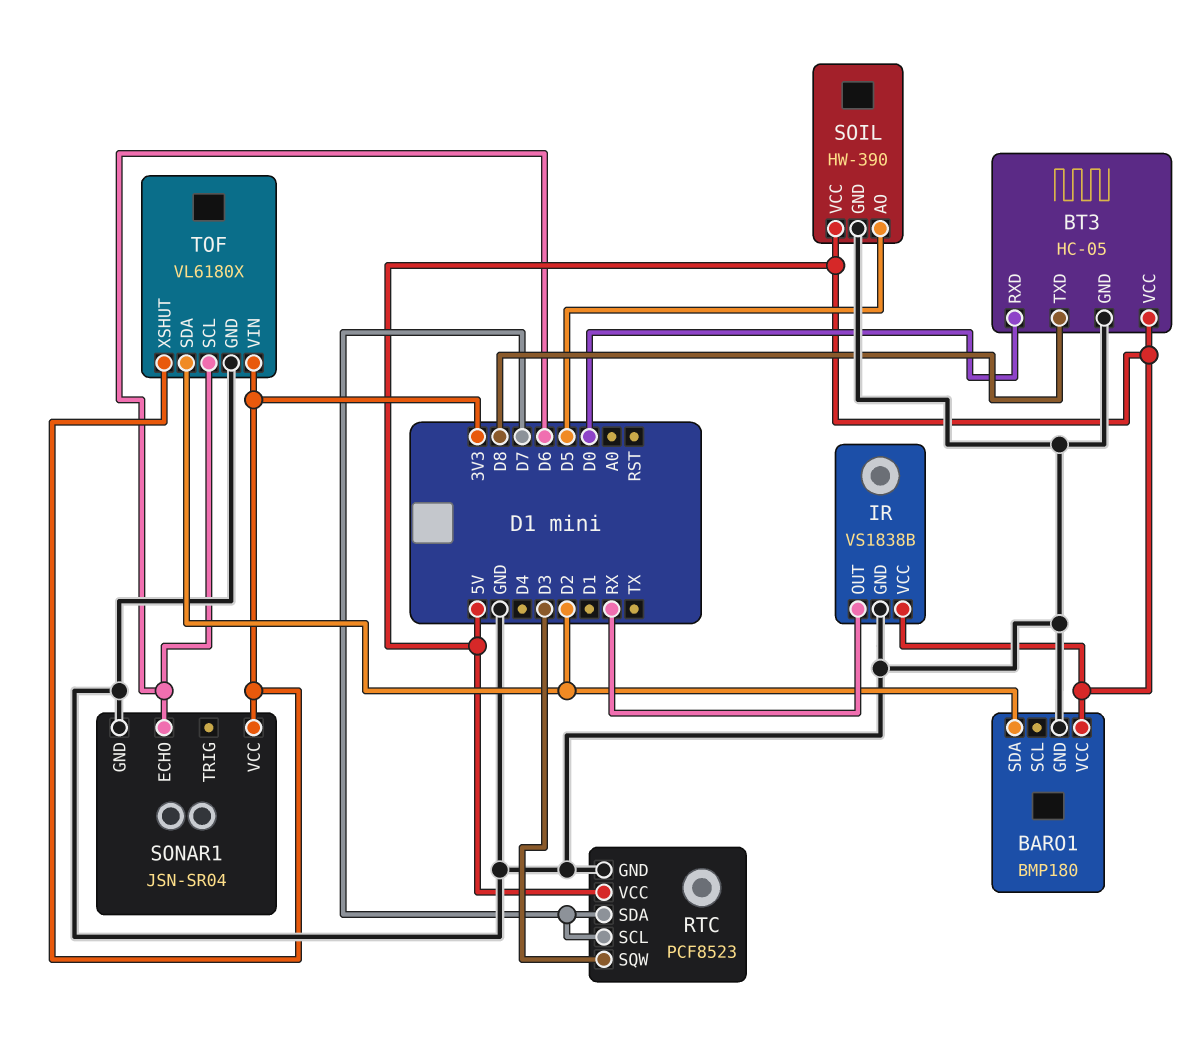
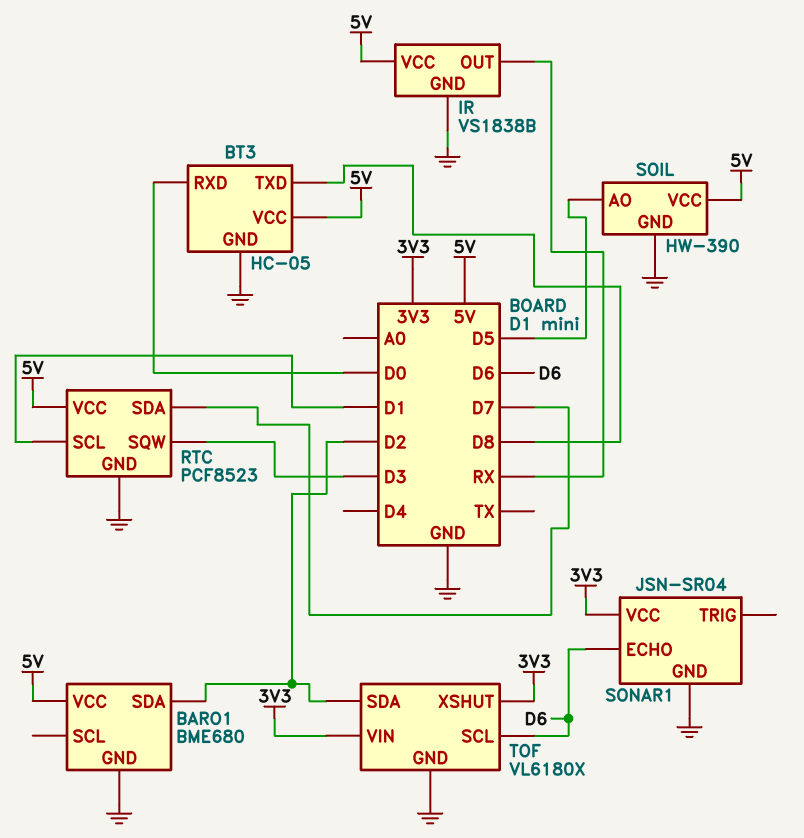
BARO1: BMP180 -> BME680
RTC pin SCL: D7 -> D1

